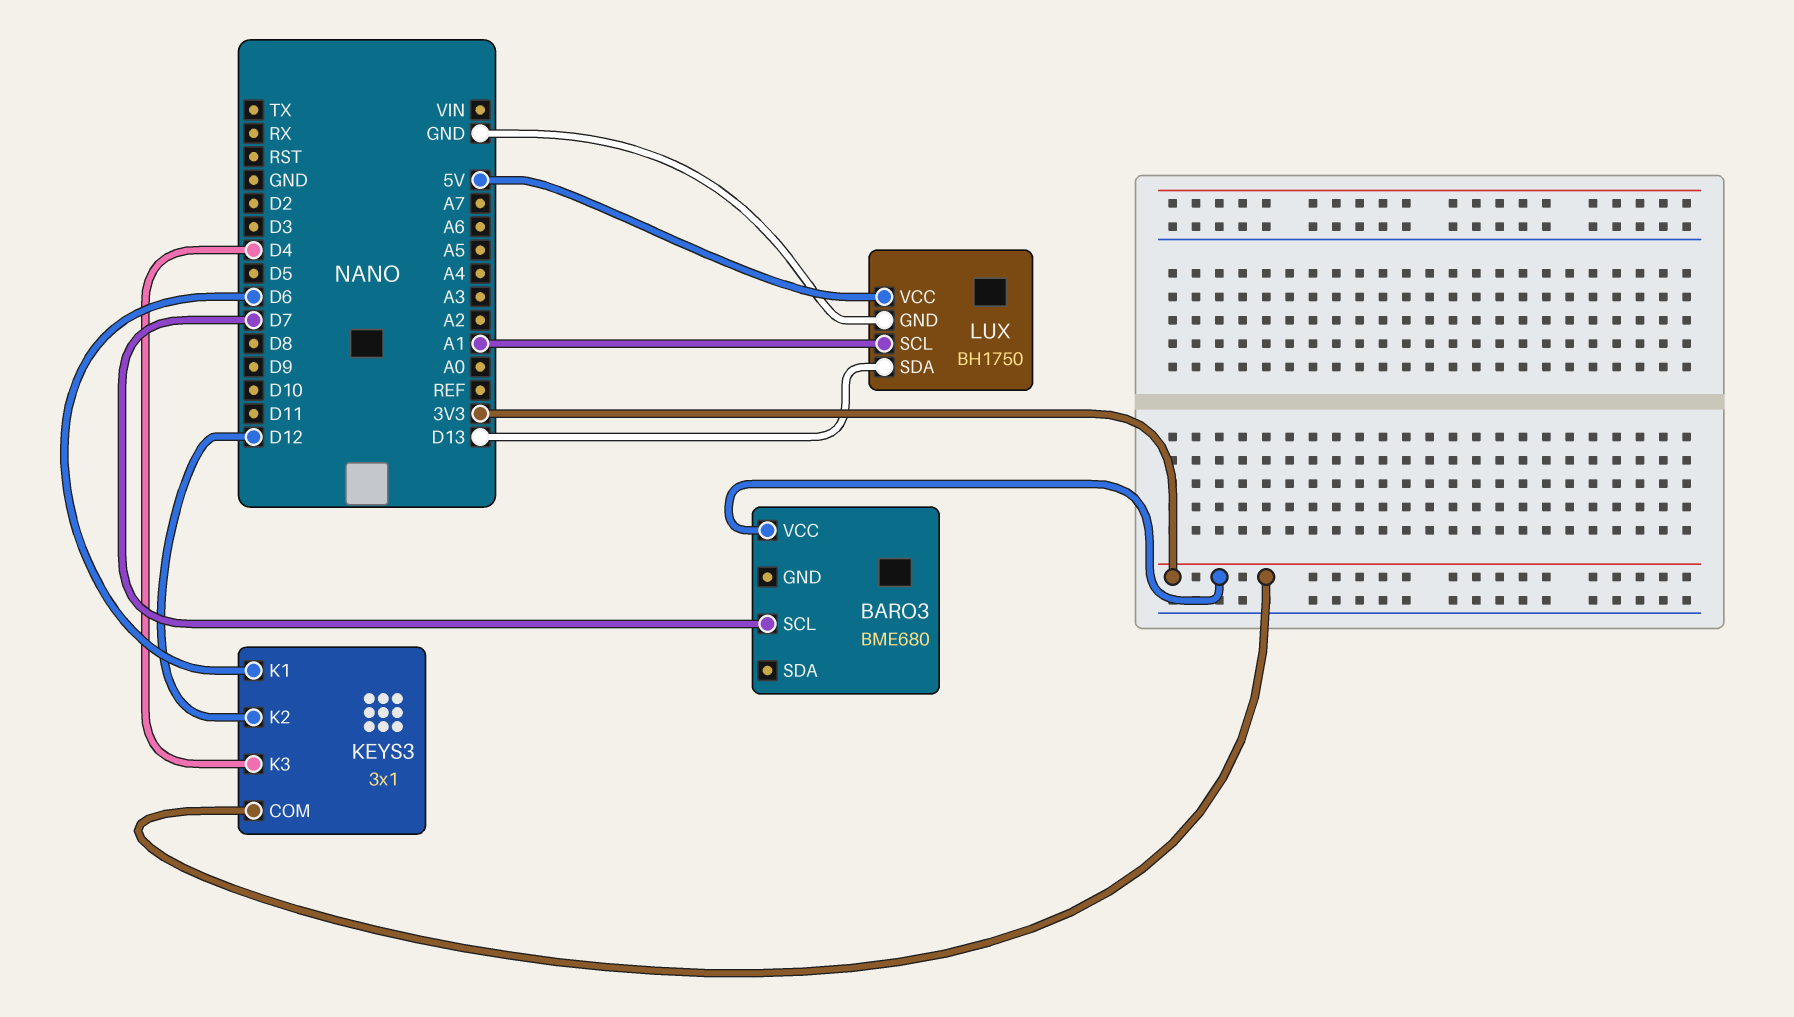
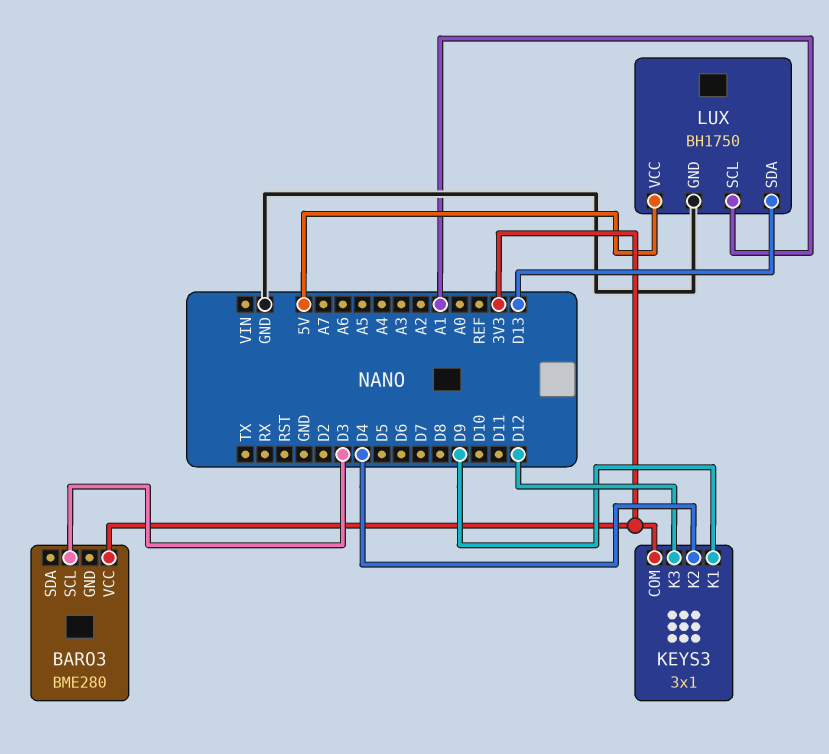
BARO3: BME680 -> BME280
BARO3 pin SCL: D7 -> D3
KEYS3 pin K1: D6 -> D9
KEYS3 pin K2: D12 -> D4
KEYS3 pin K3: D4 -> D12

